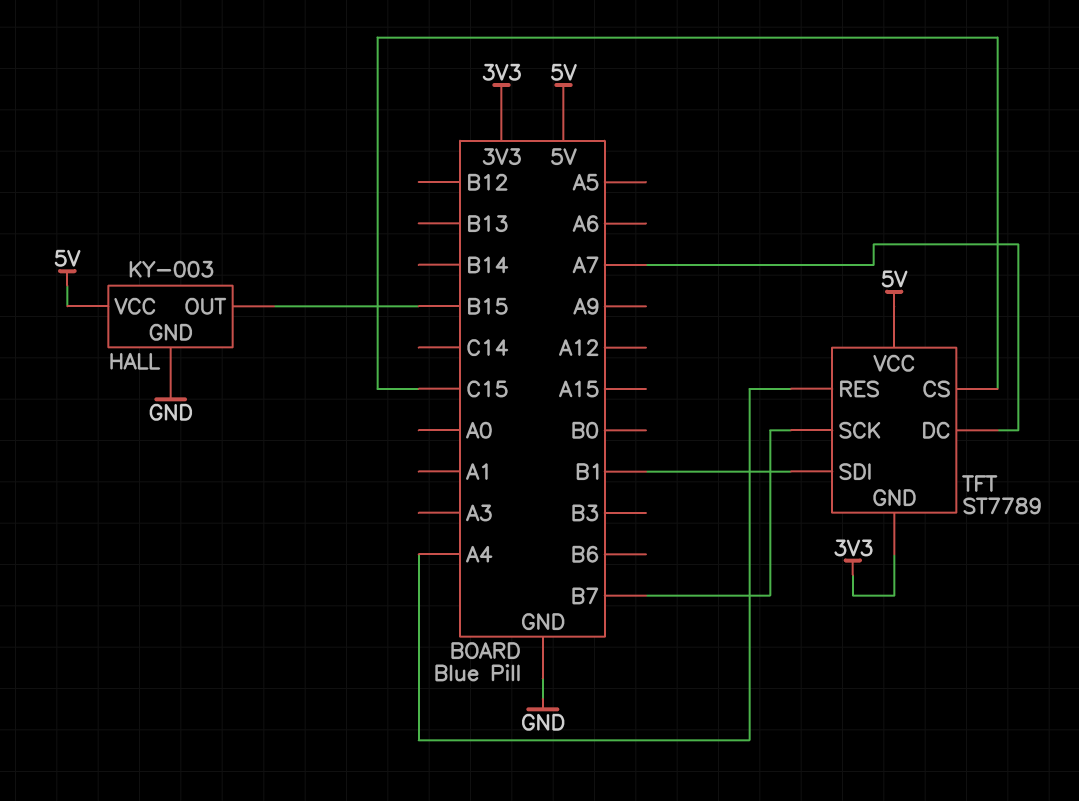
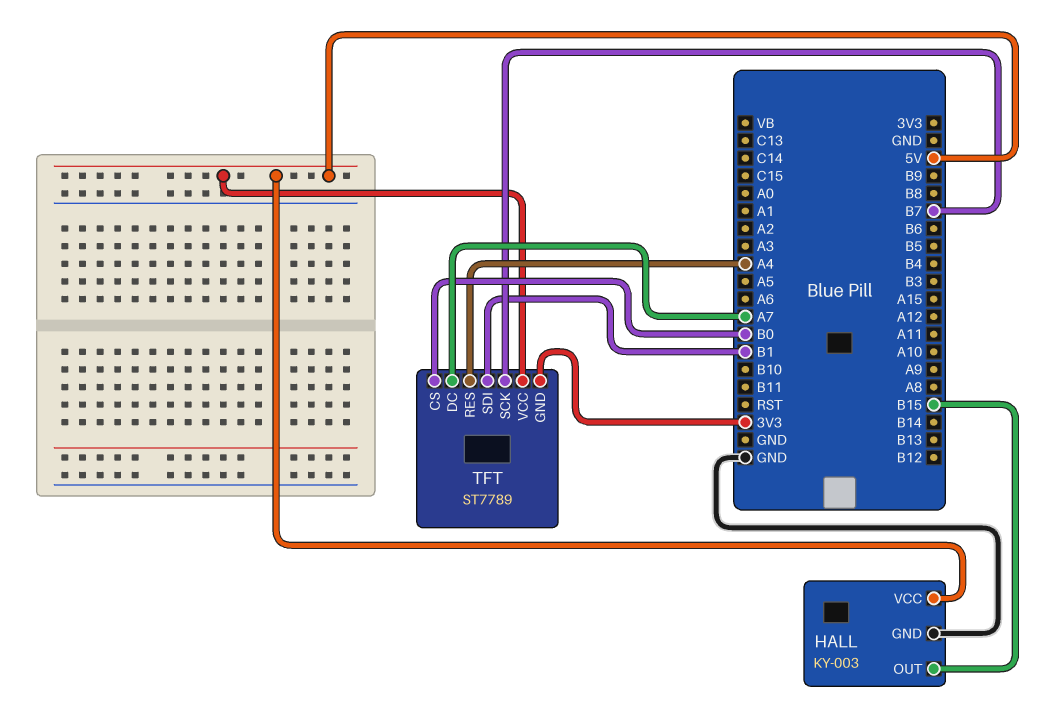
TFT pin CS: C15 -> B0

